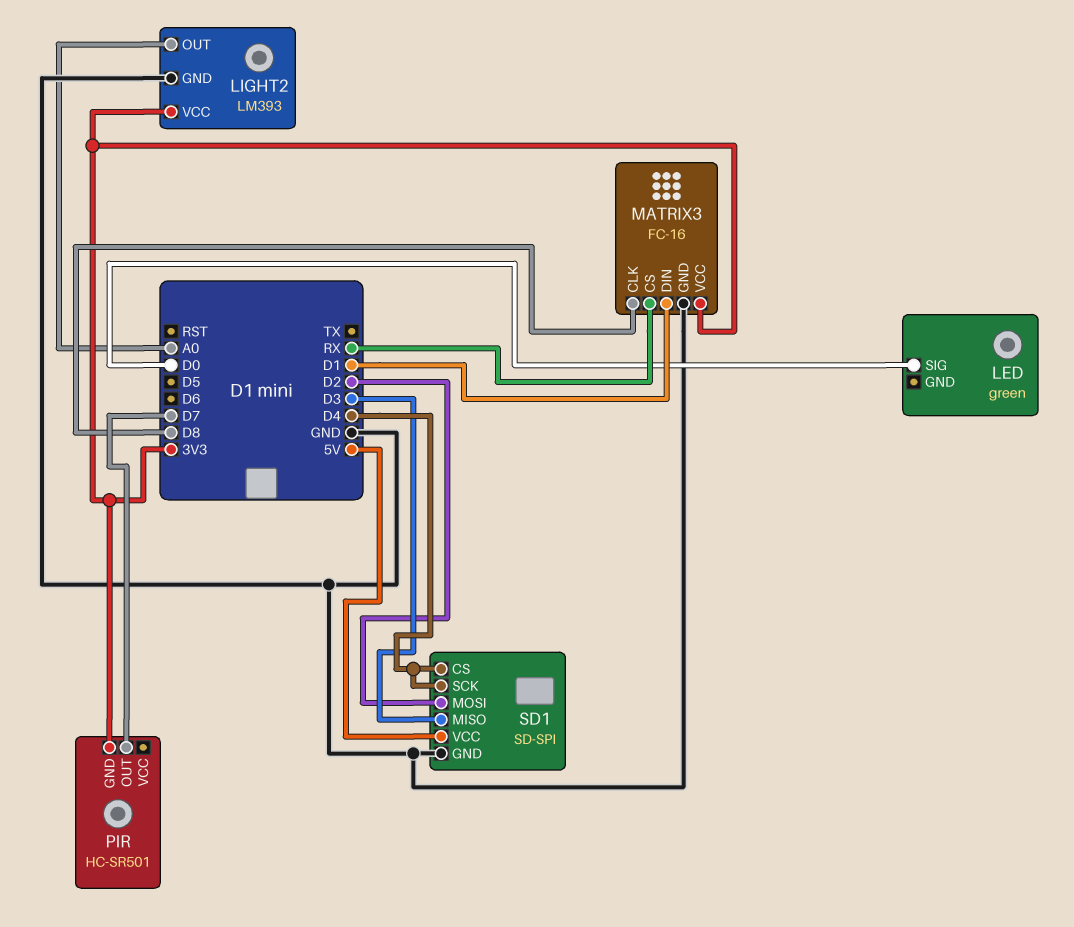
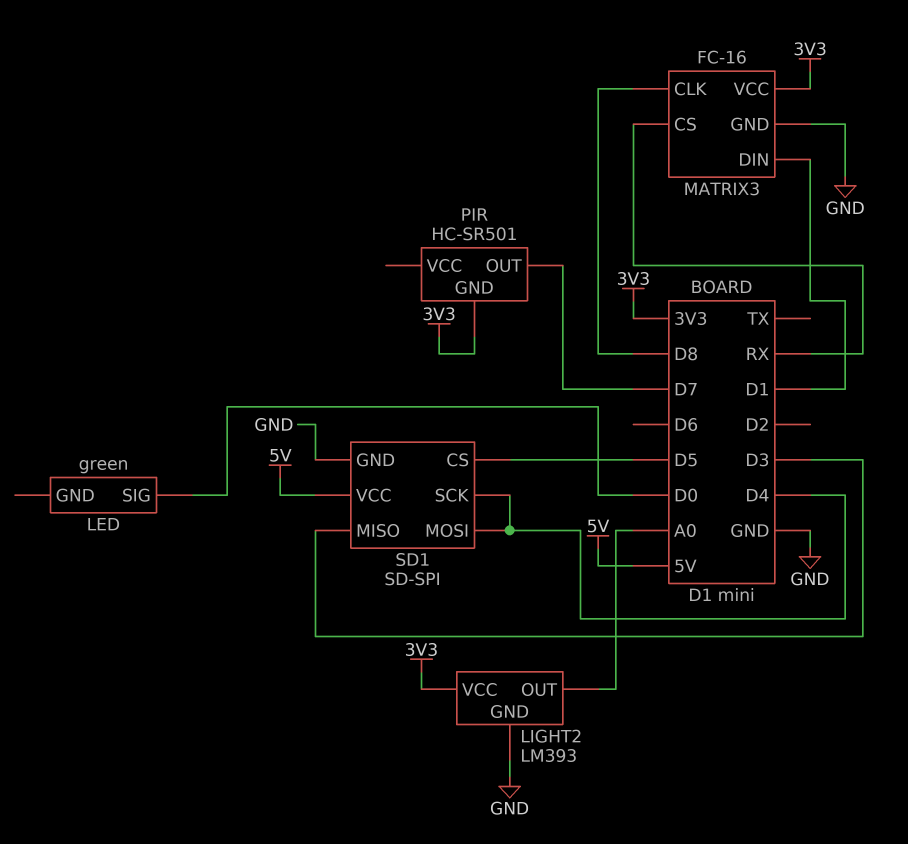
SD1 pin CS: D4 -> D5
SD1 pin MOSI: D2 -> D4

